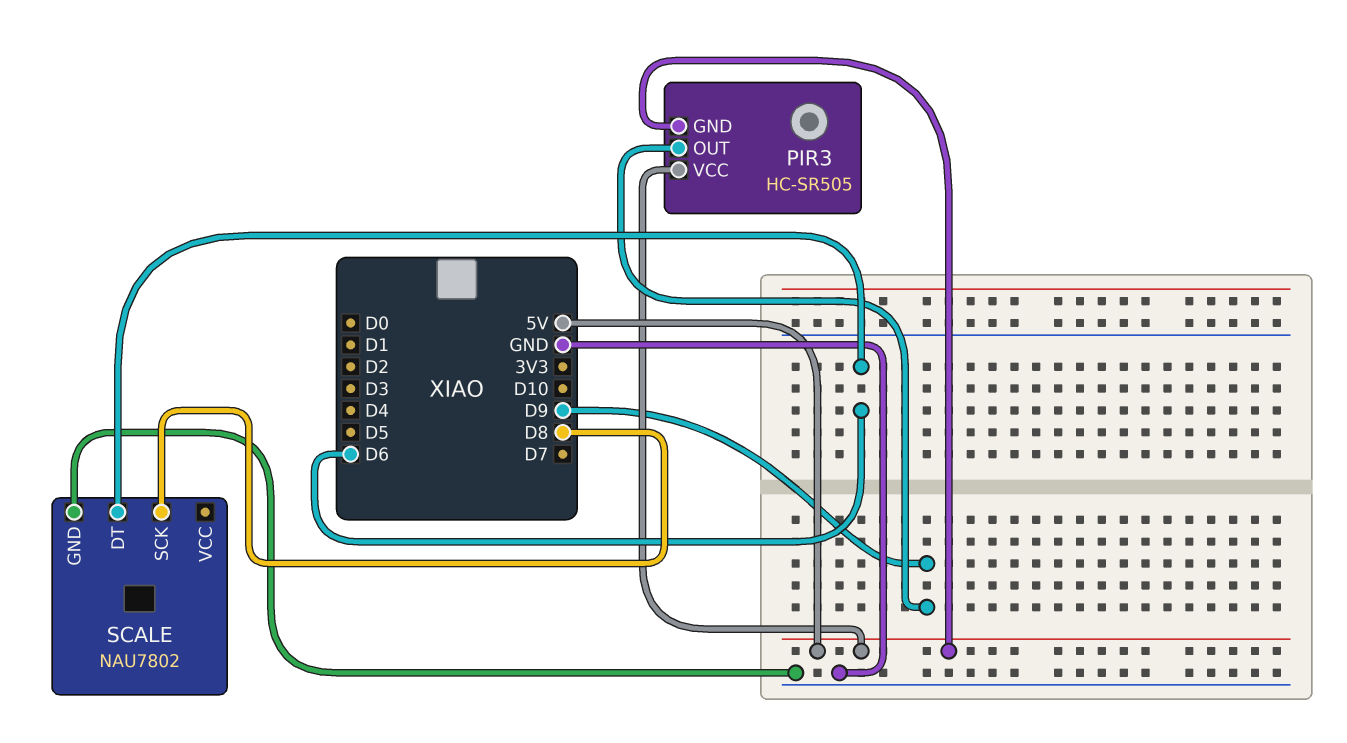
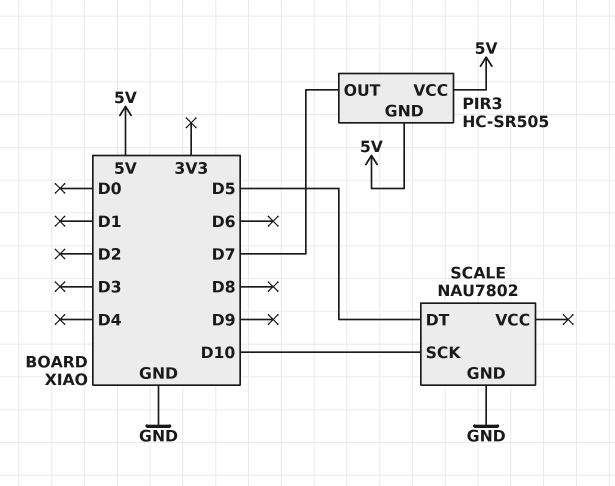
PIR3 pin OUT: D9 -> D7
SCALE pin DT: D6 -> D5
SCALE pin SCK: D8 -> D10

